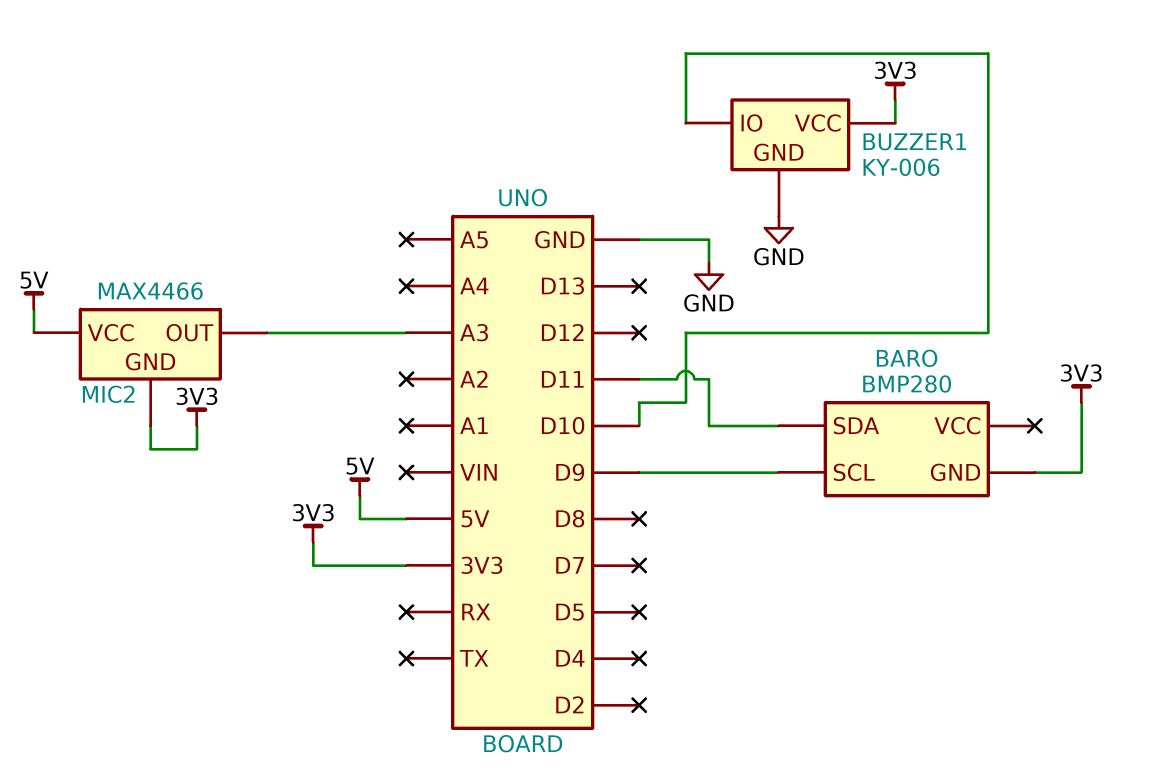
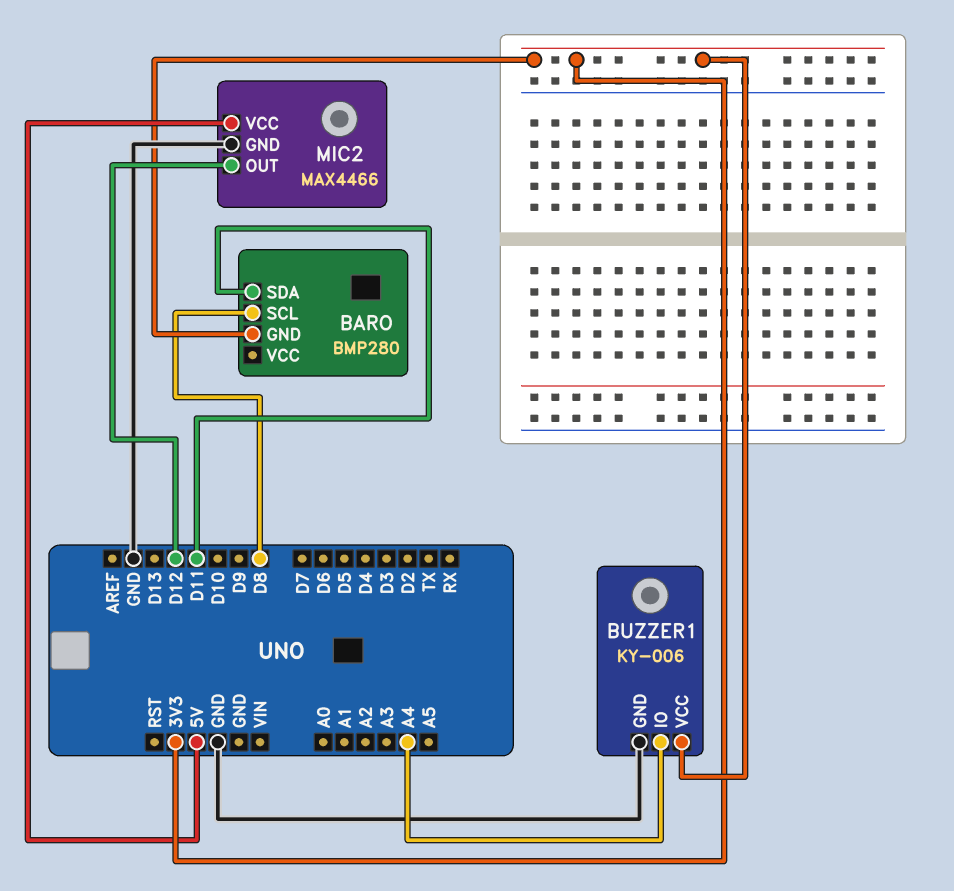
BARO pin SCL: D9 -> D8
BUZZER1 pin IO: D10 -> A4
MIC2 pin GND: 3V3 -> GND
MIC2 pin OUT: A3 -> D12

